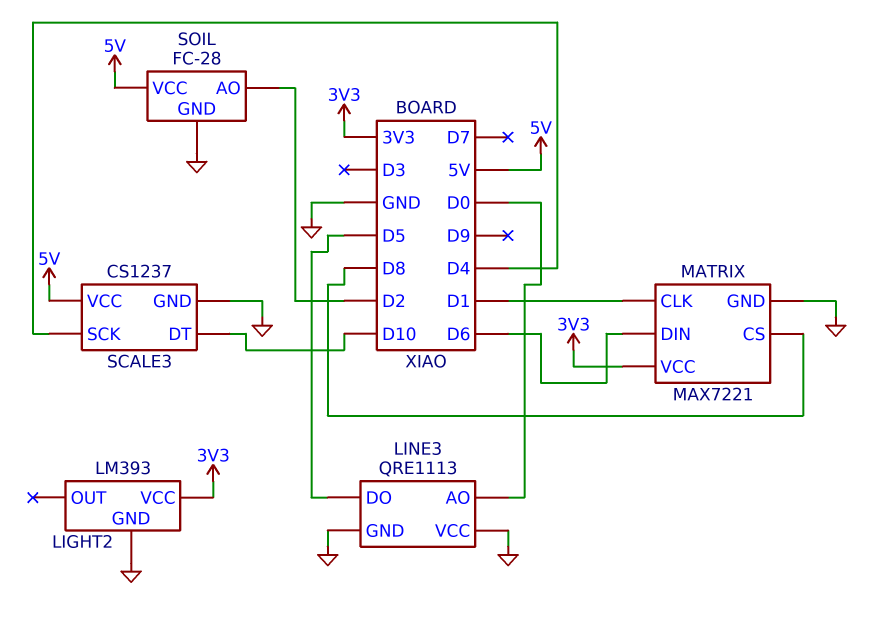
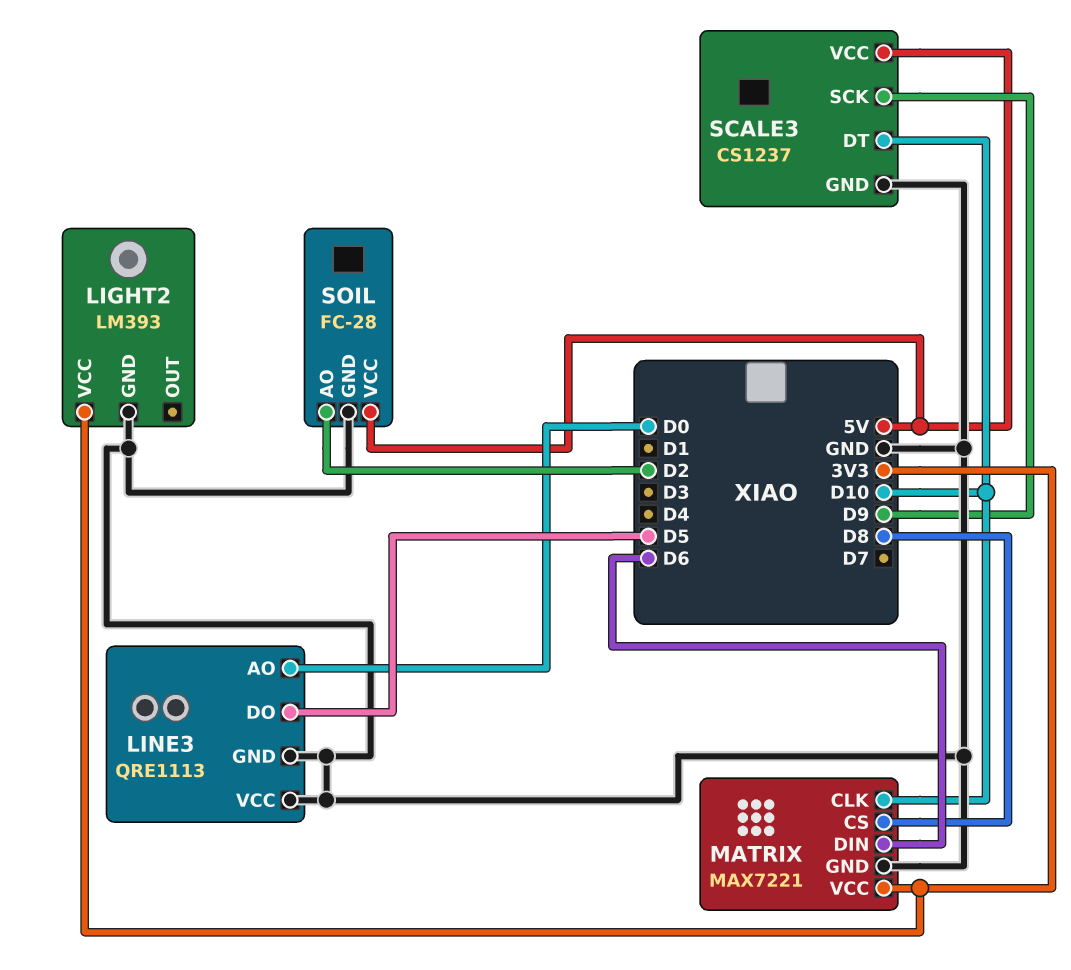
MATRIX pin CLK: D1 -> D10
SCALE3 pin SCK: D4 -> D9

